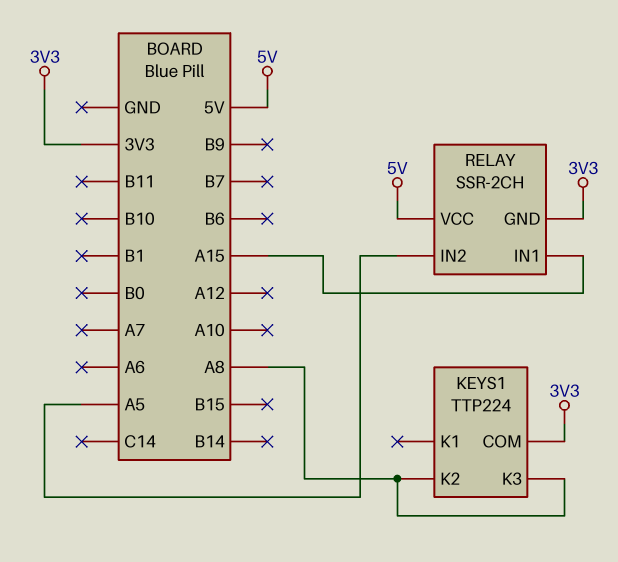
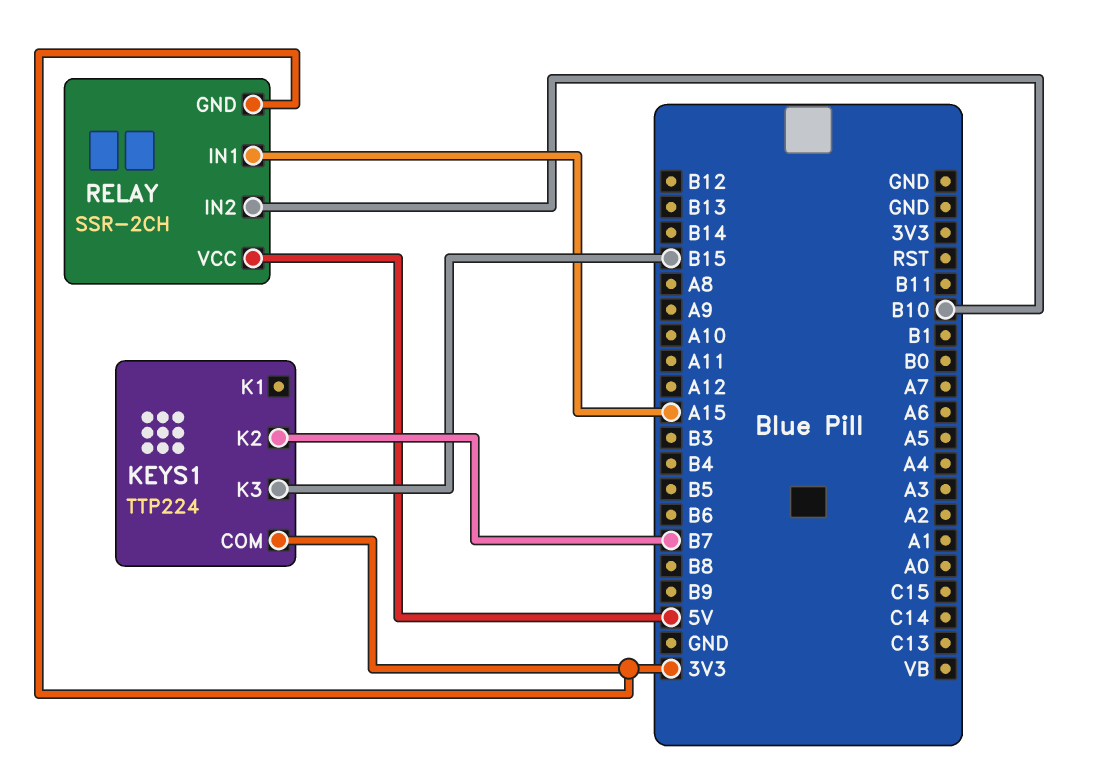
KEYS1 pin K2: A8 -> B7
KEYS1 pin K3: A8 -> B15
RELAY pin IN2: A5 -> B10

